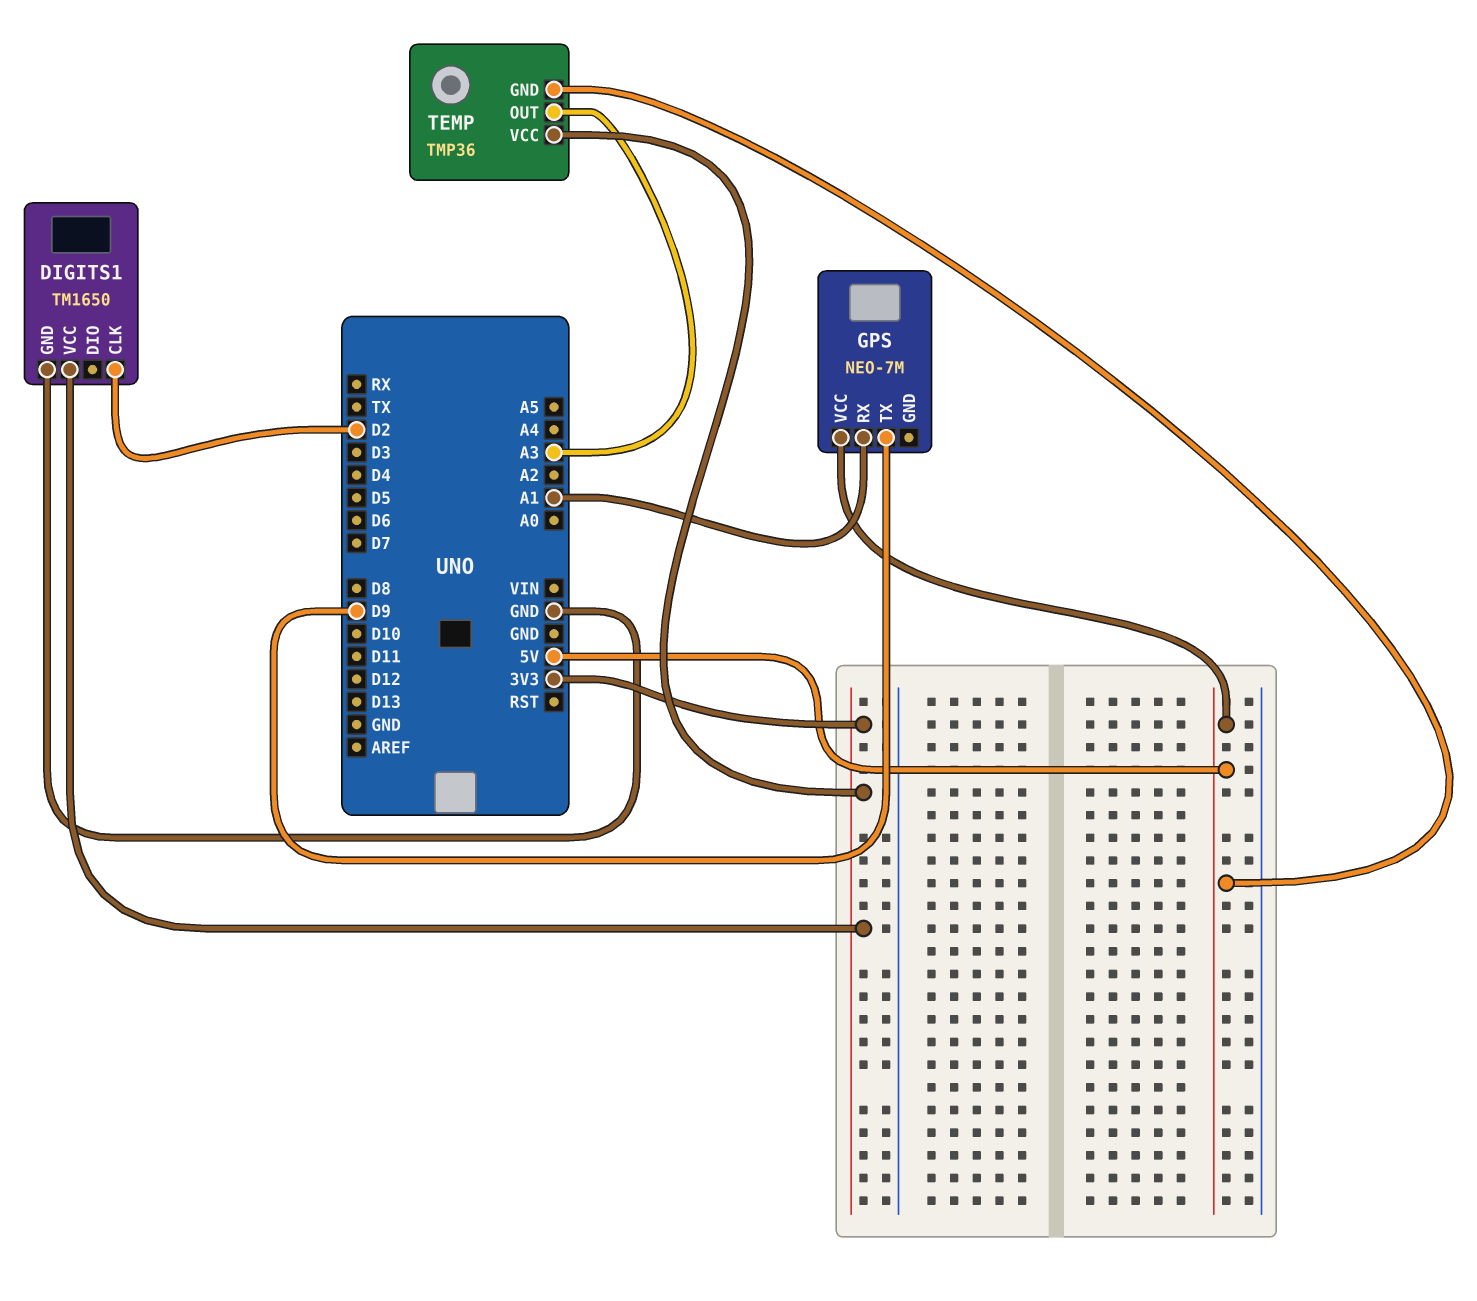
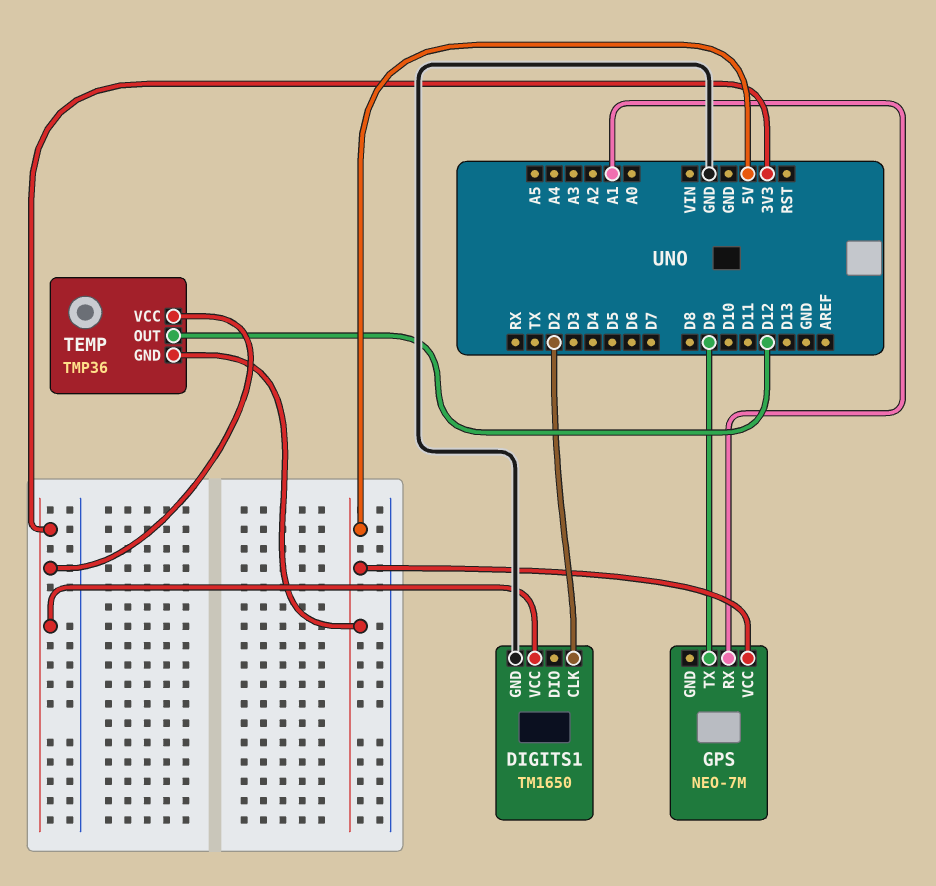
TEMP pin OUT: A3 -> D12

